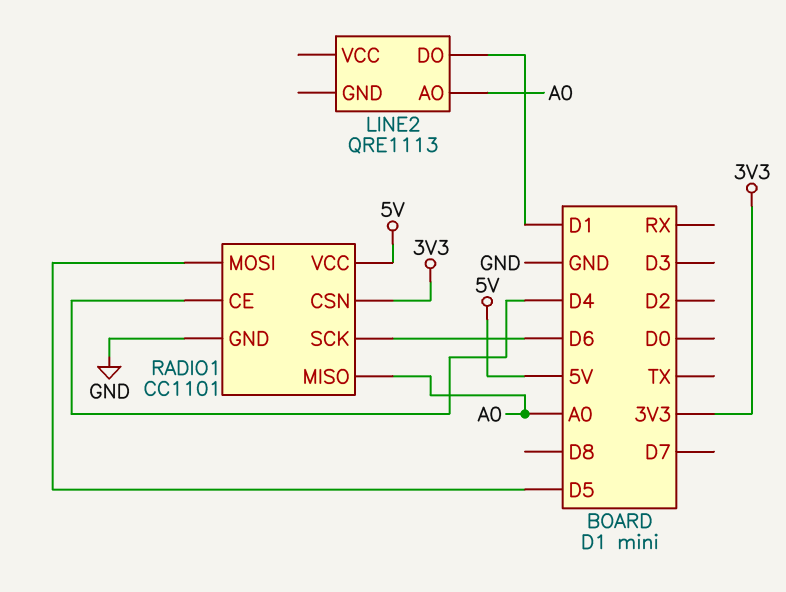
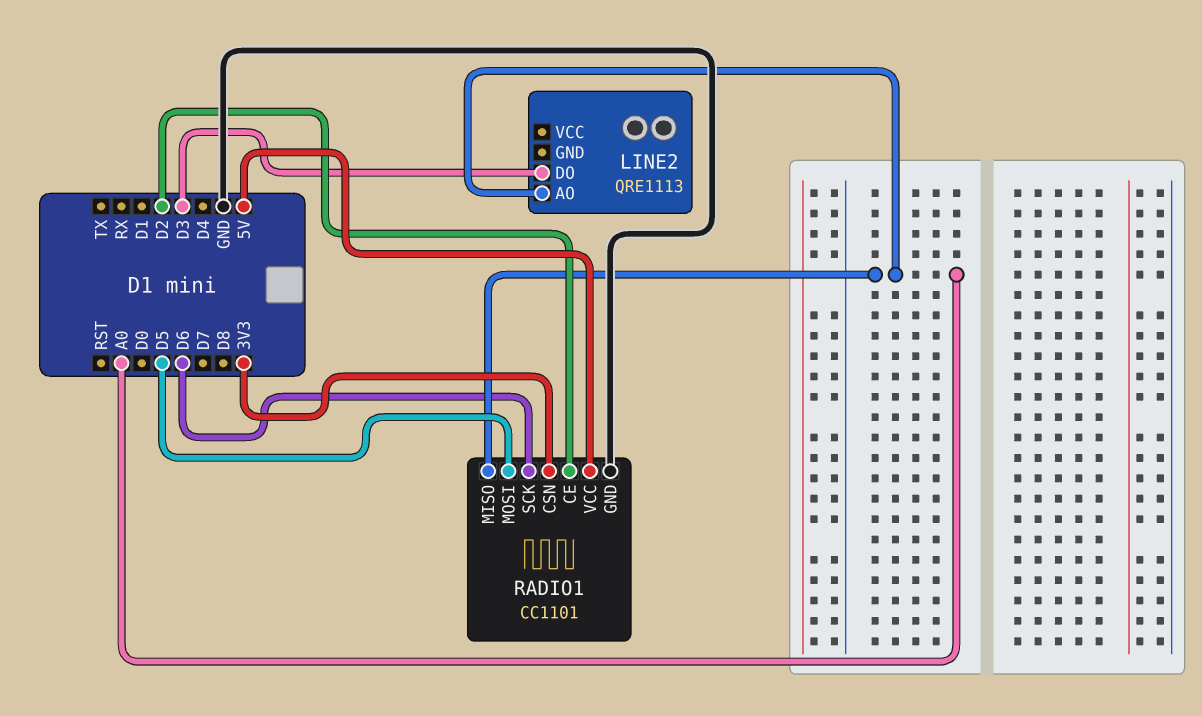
LINE2 pin DO: D1 -> D3
RADIO1 pin CE: D4 -> D2

